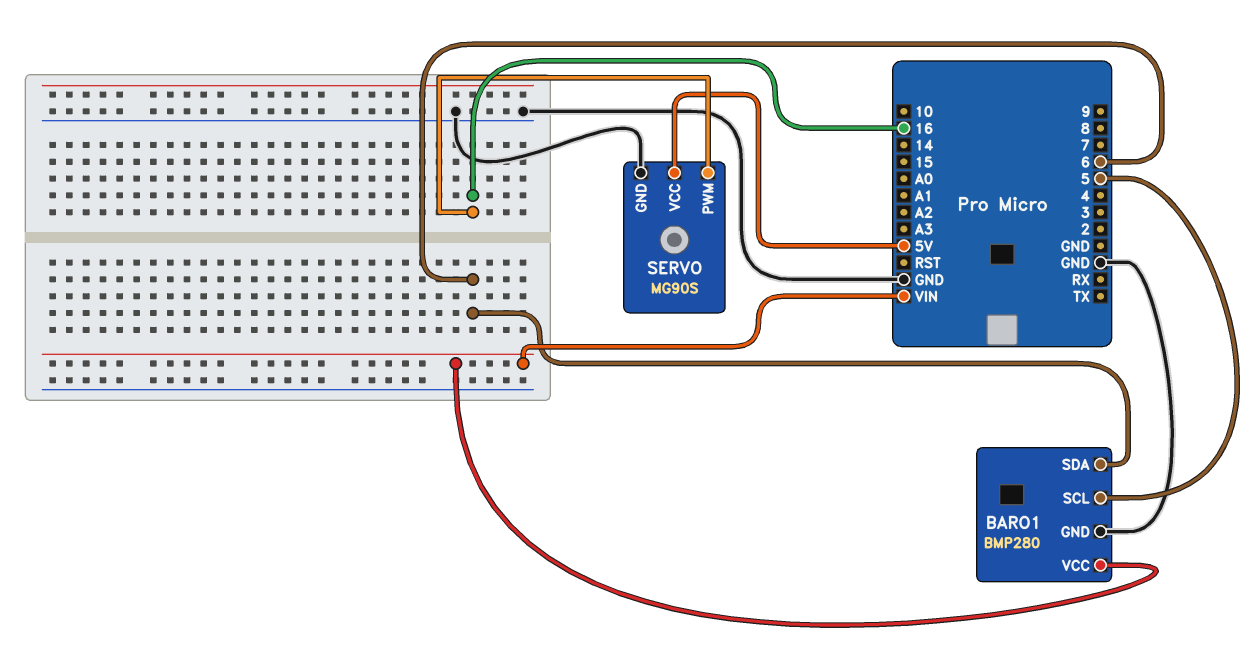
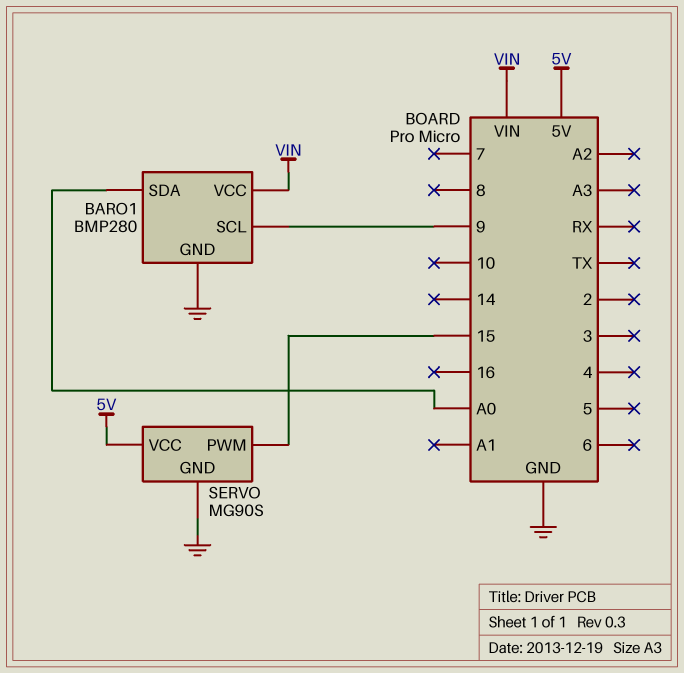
BARO1 pin SCL: 5 -> 9
BARO1 pin SDA: 6 -> A0
SERVO pin PWM: 16 -> 15

